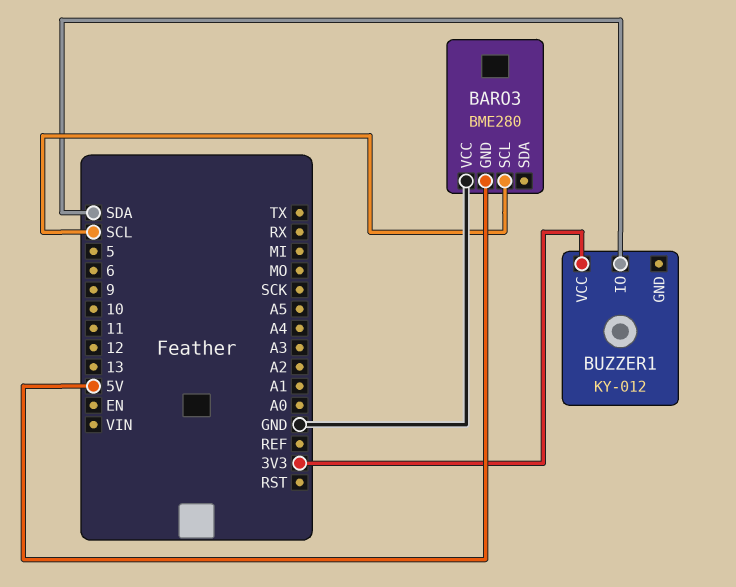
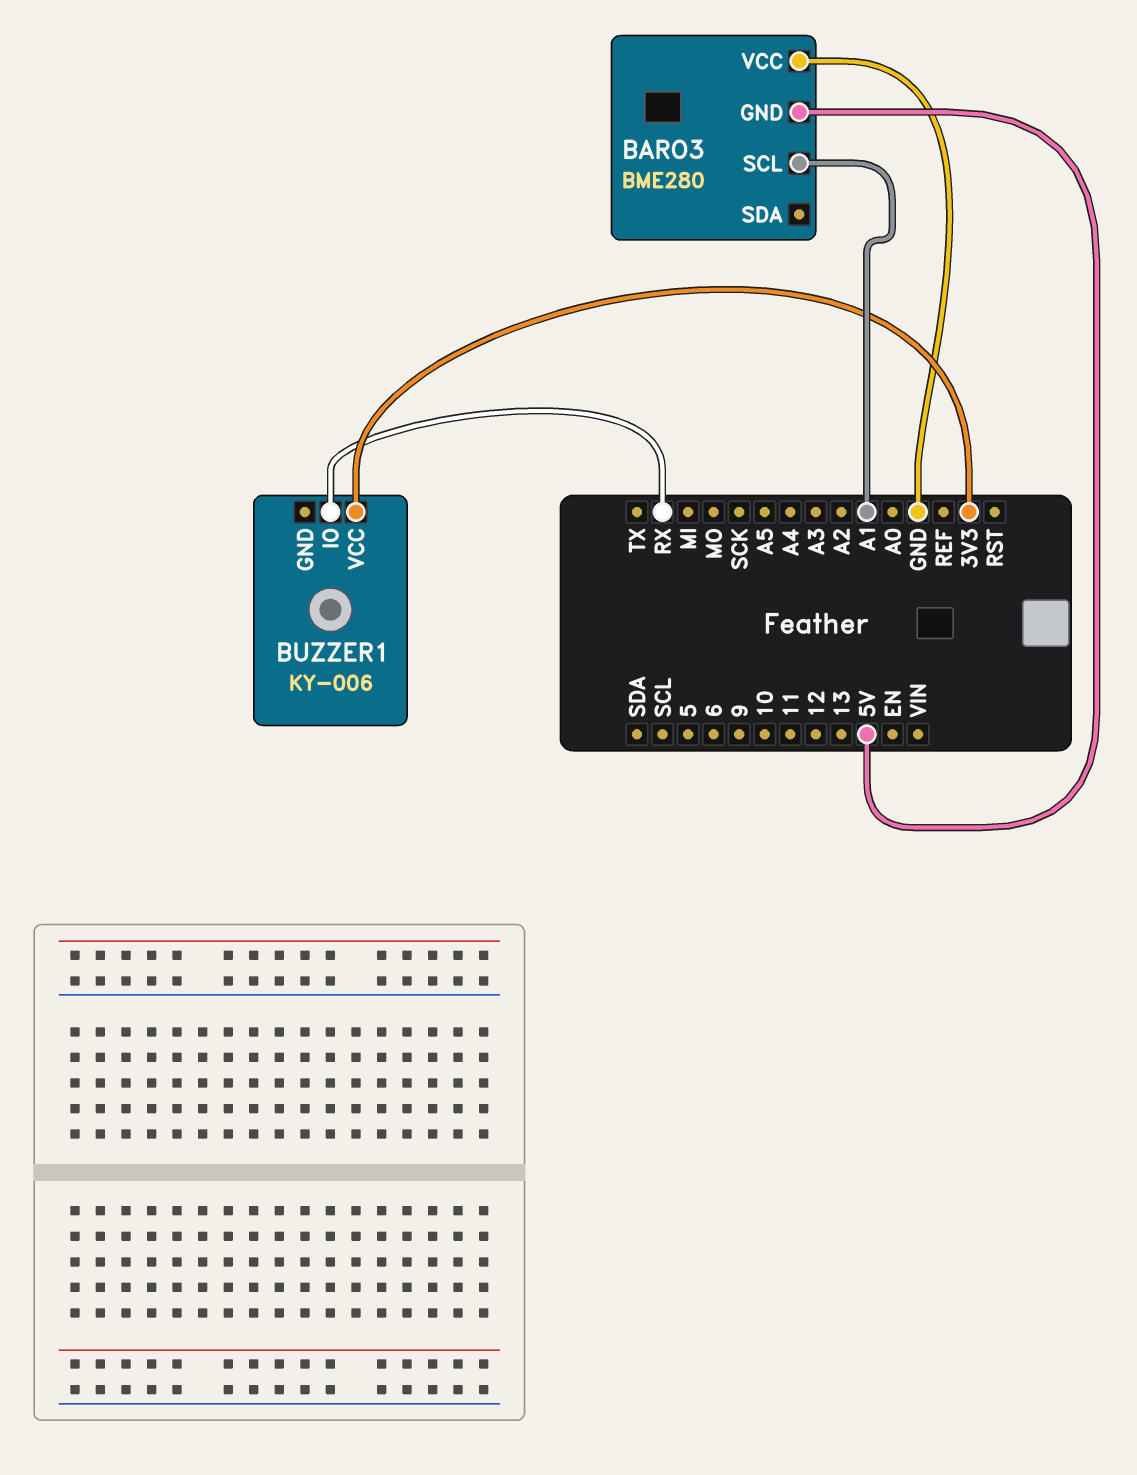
BARO3 pin SCL: SCL -> A1
BUZZER1: KY-012 -> KY-006
BUZZER1 pin IO: SDA -> RX

